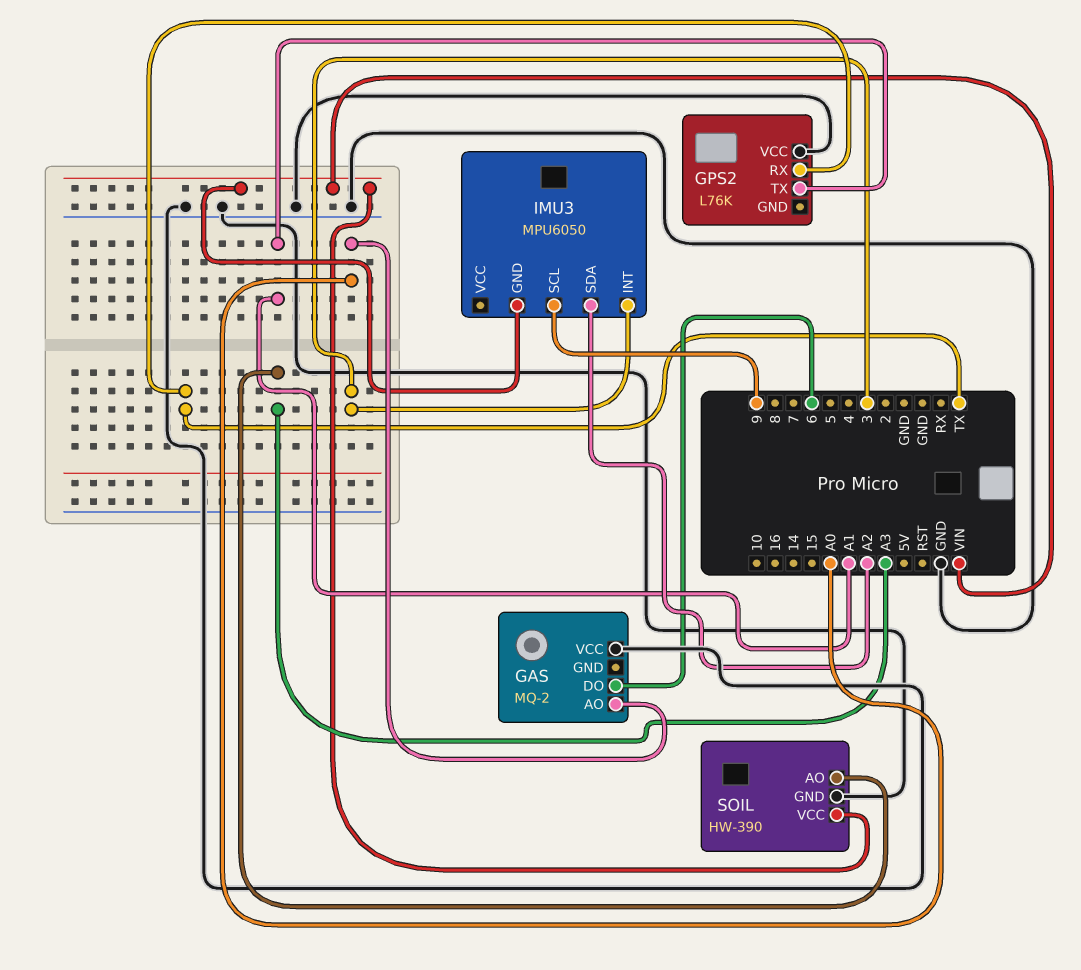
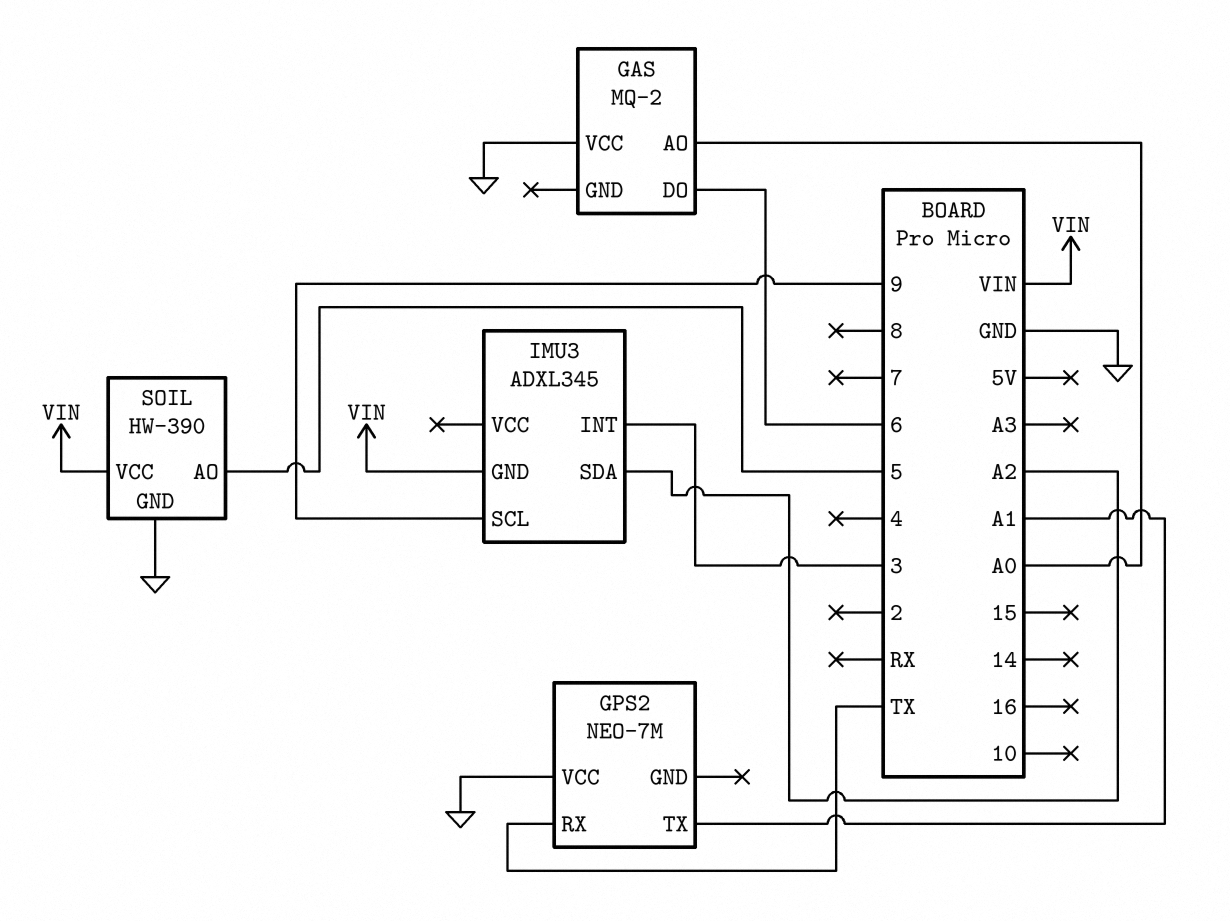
GPS2: L76K -> NEO-7M
IMU3: MPU6050 -> ADXL345
SOIL pin AO: A3 -> 5

